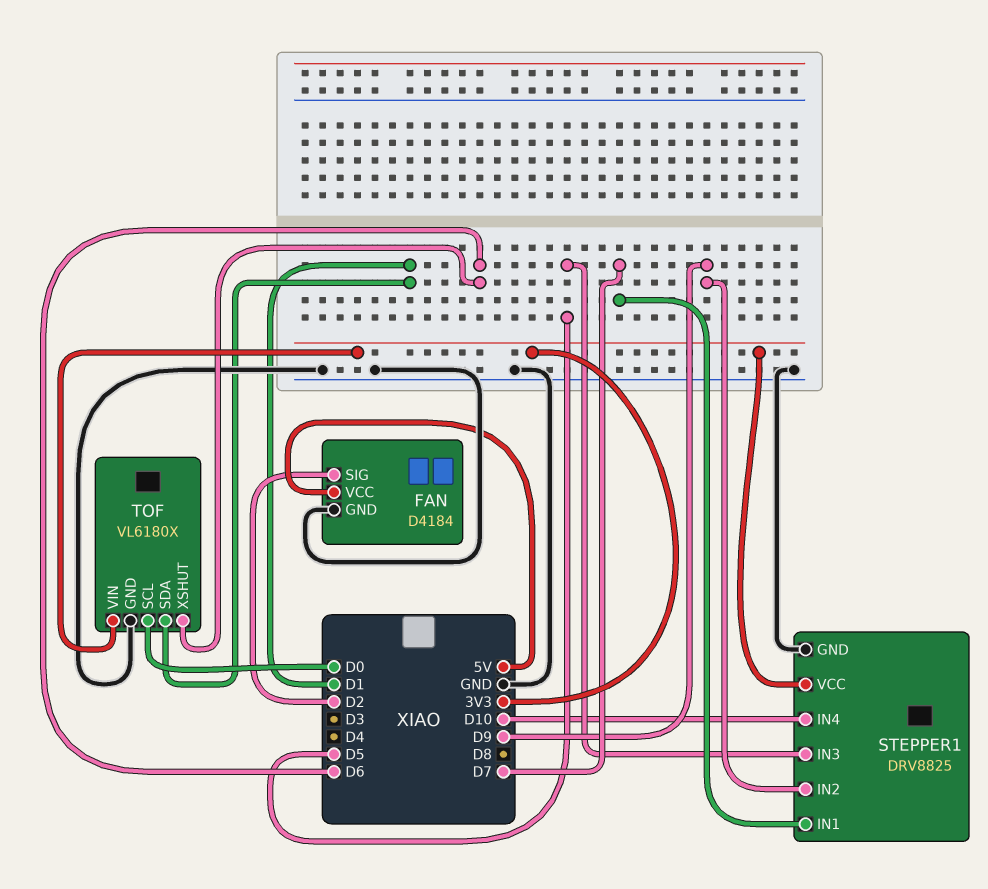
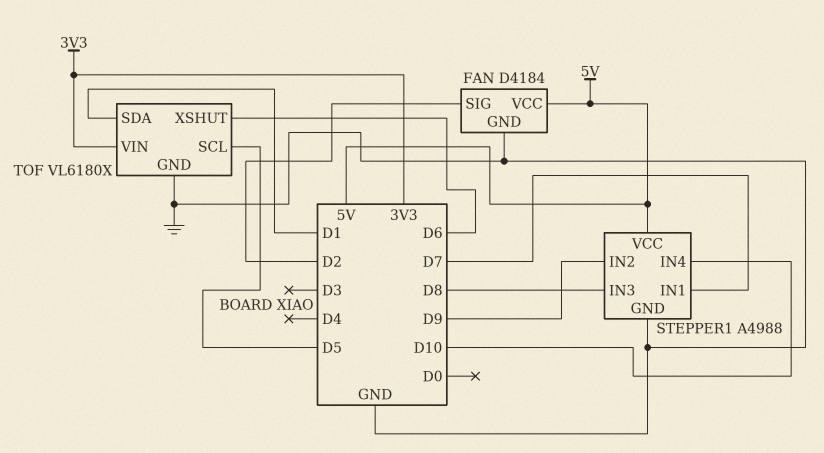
STEPPER1: DRV8825 -> A4988
STEPPER1 pin IN3: D5 -> D8
STEPPER1 pin VCC: 3V3 -> 5V
TOF pin SCL: D0 -> D5

